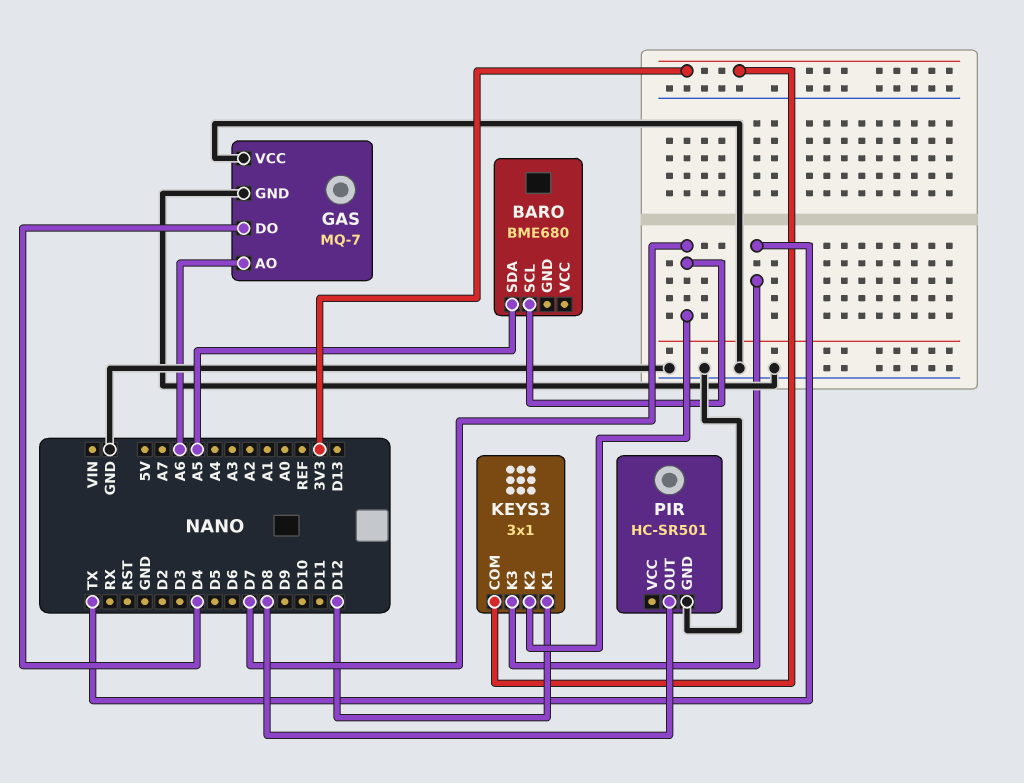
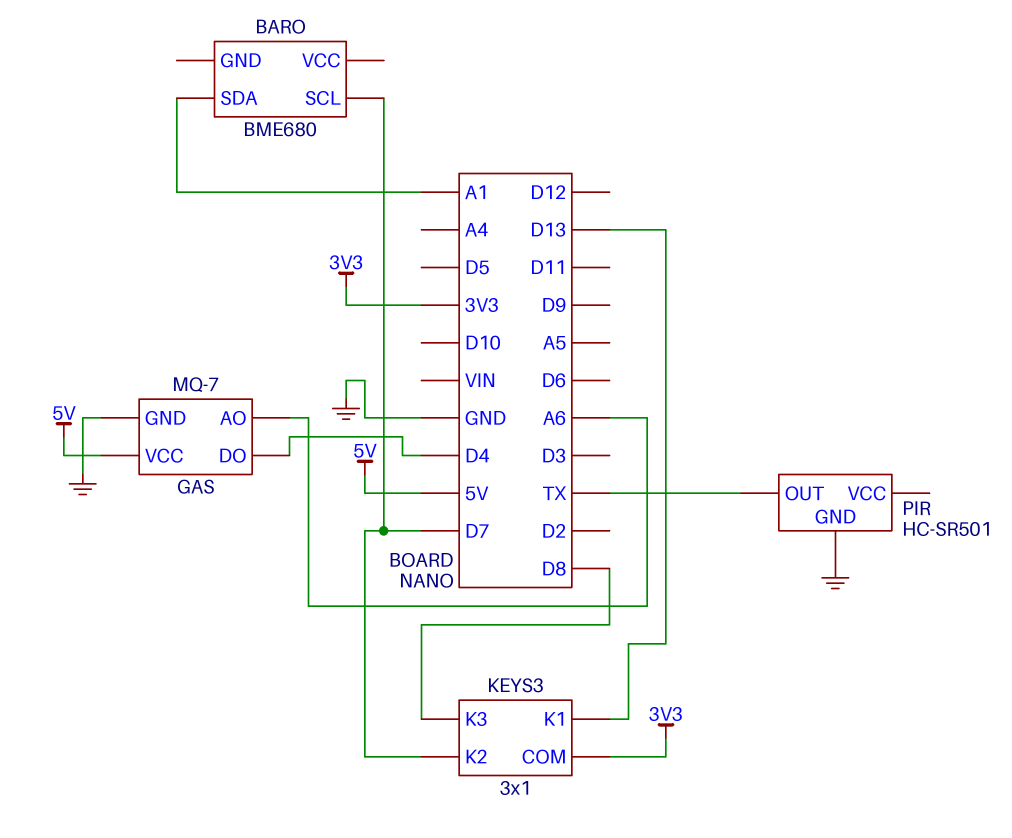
BARO pin SDA: A5 -> A1
GAS pin VCC: GND -> 5V
KEYS3 pin K1: D12 -> D13
KEYS3 pin K3: TX -> D8
PIR pin OUT: D8 -> TX

